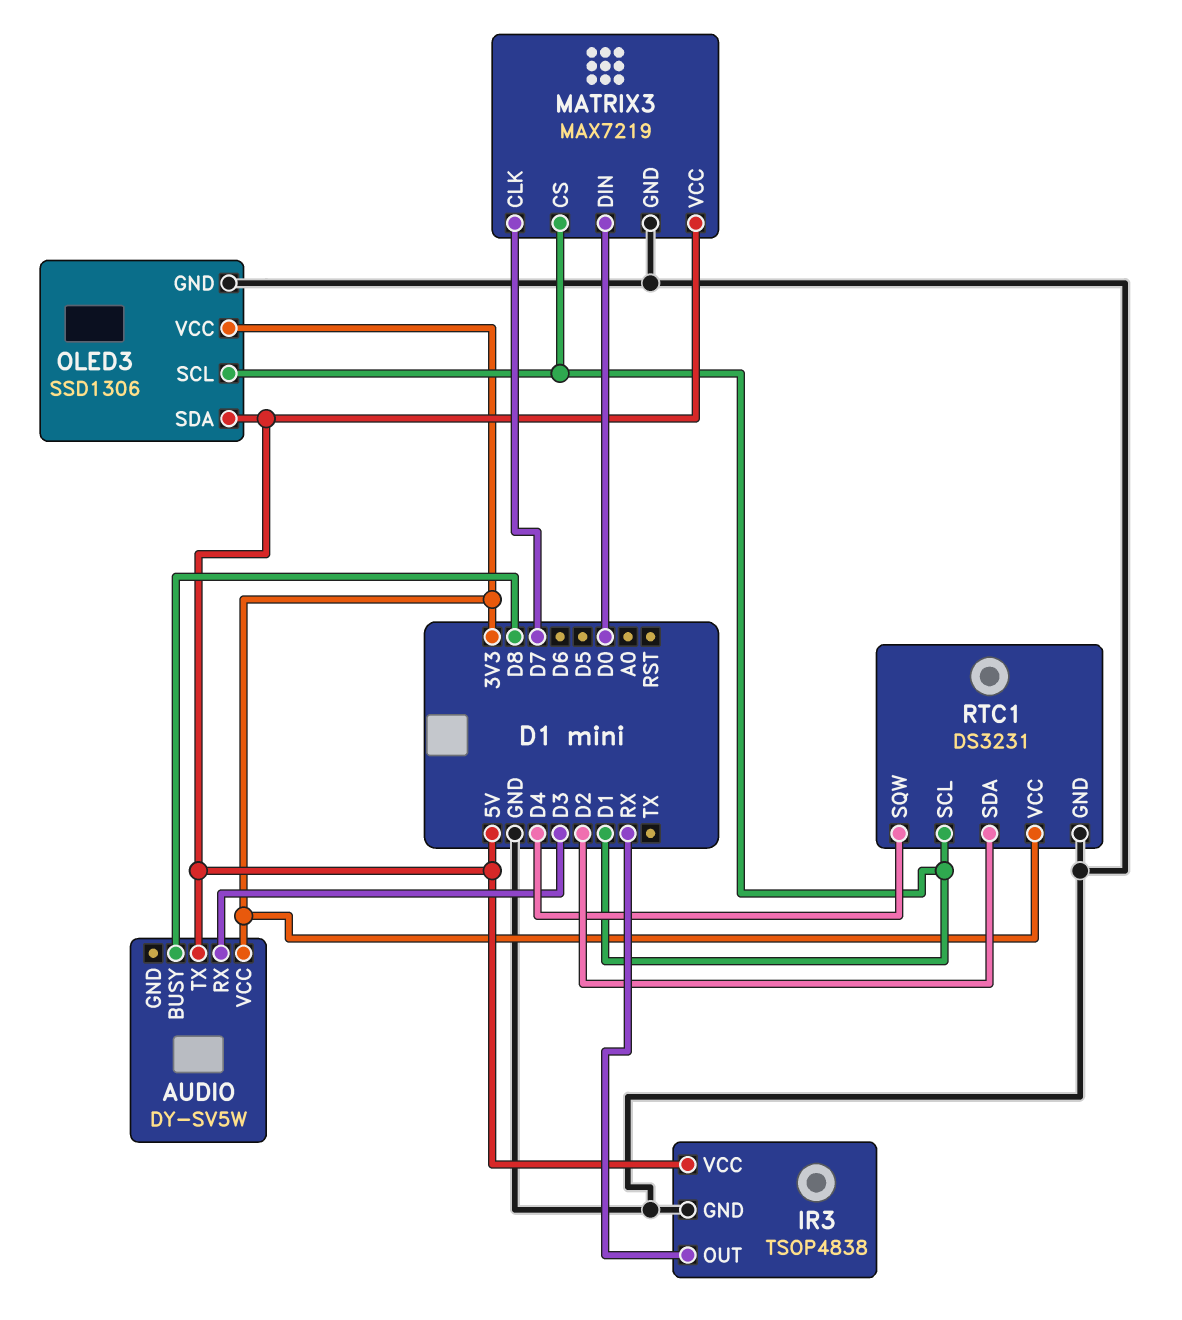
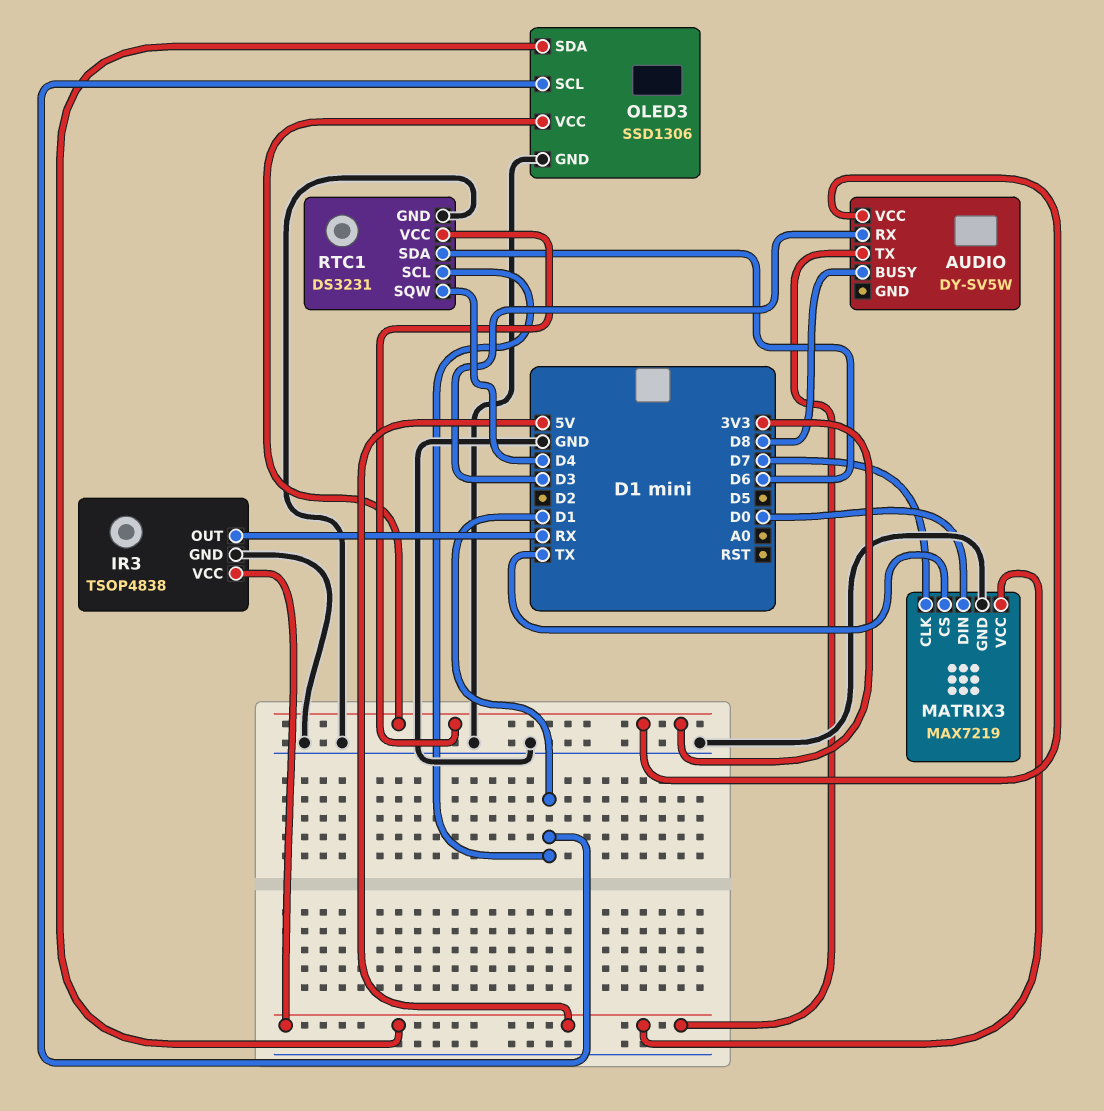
MATRIX3 pin CS: D1 -> TX
RTC1 pin SDA: D2 -> D6

